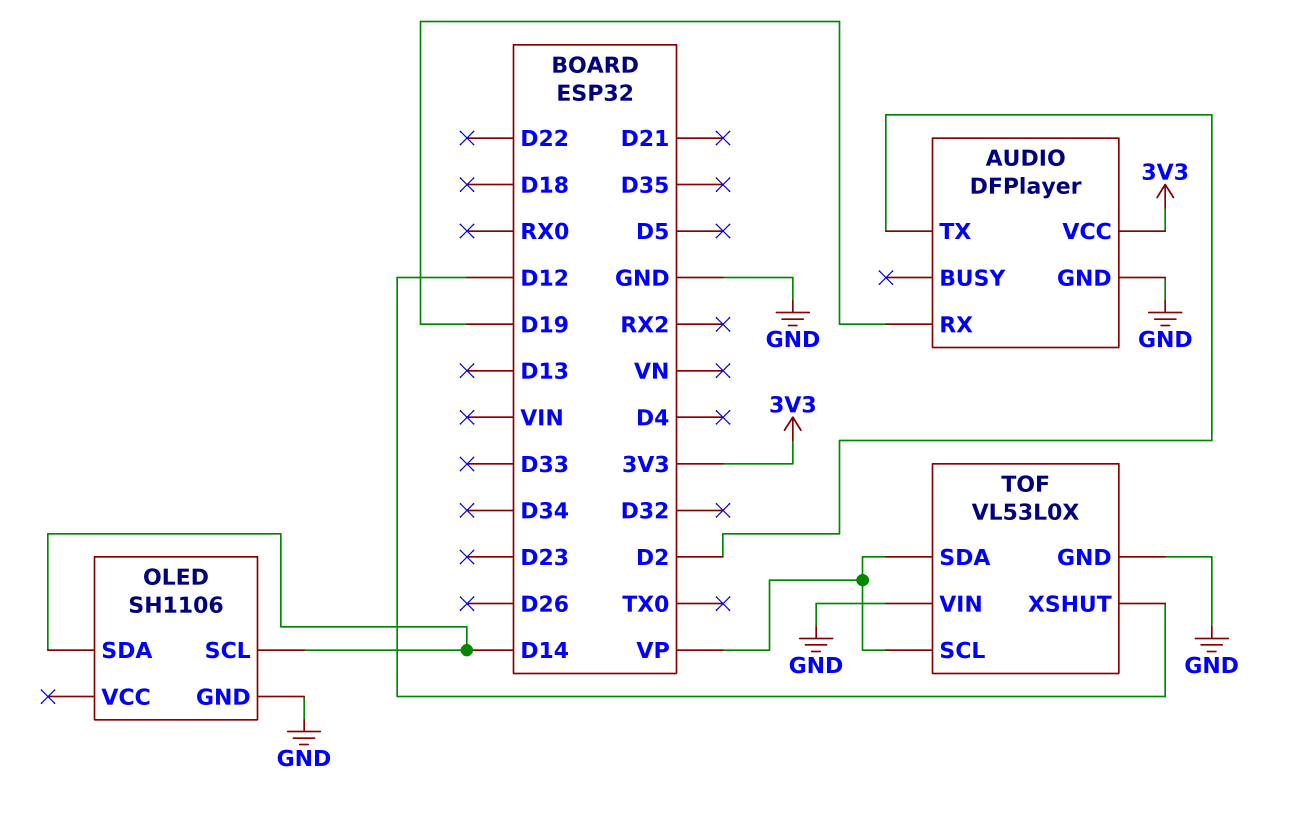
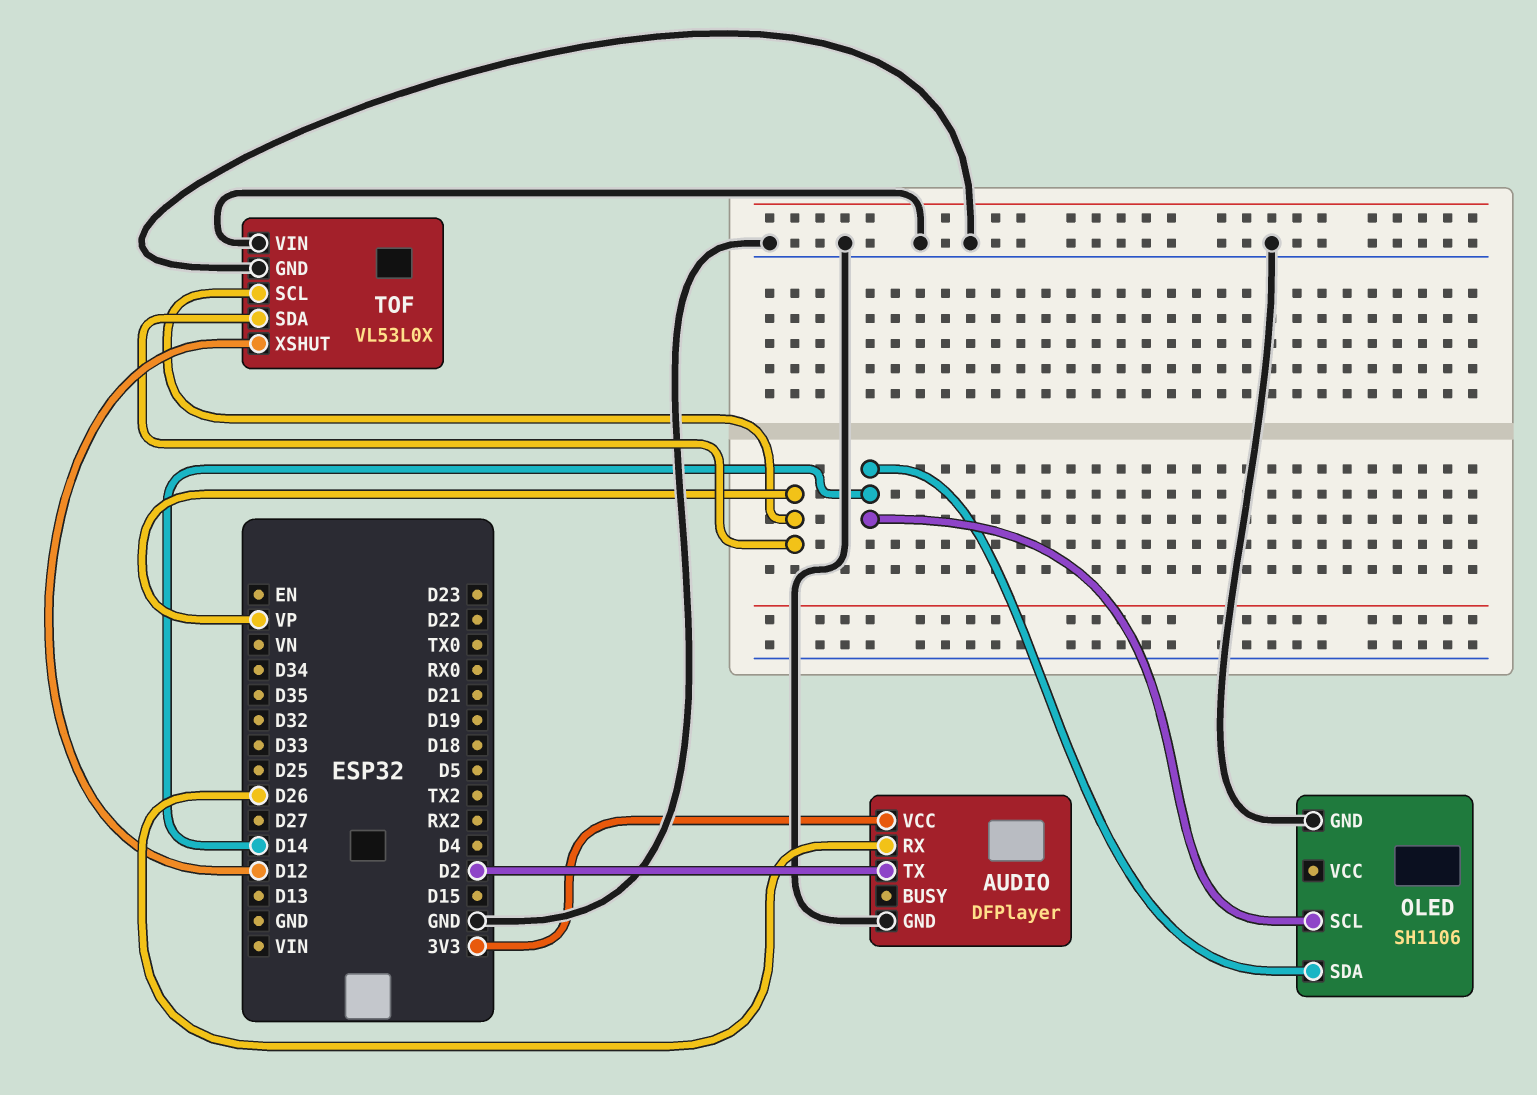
AUDIO pin RX: D19 -> D26

